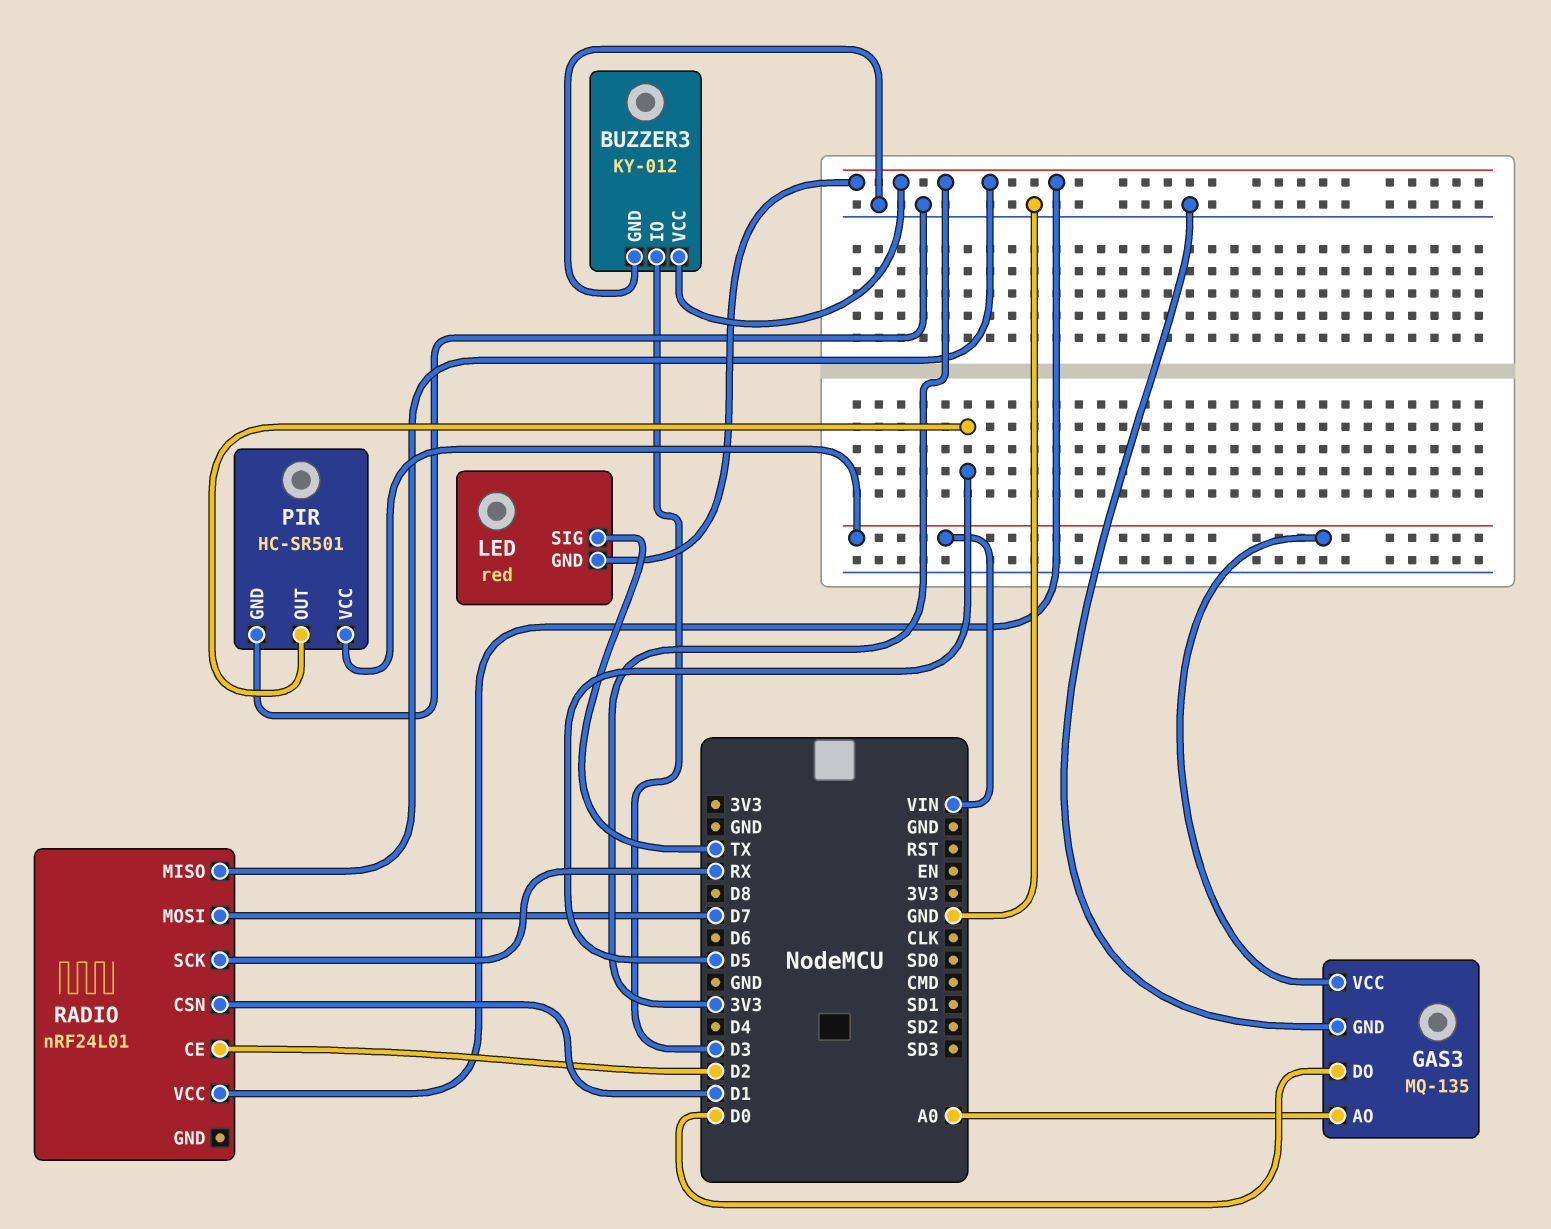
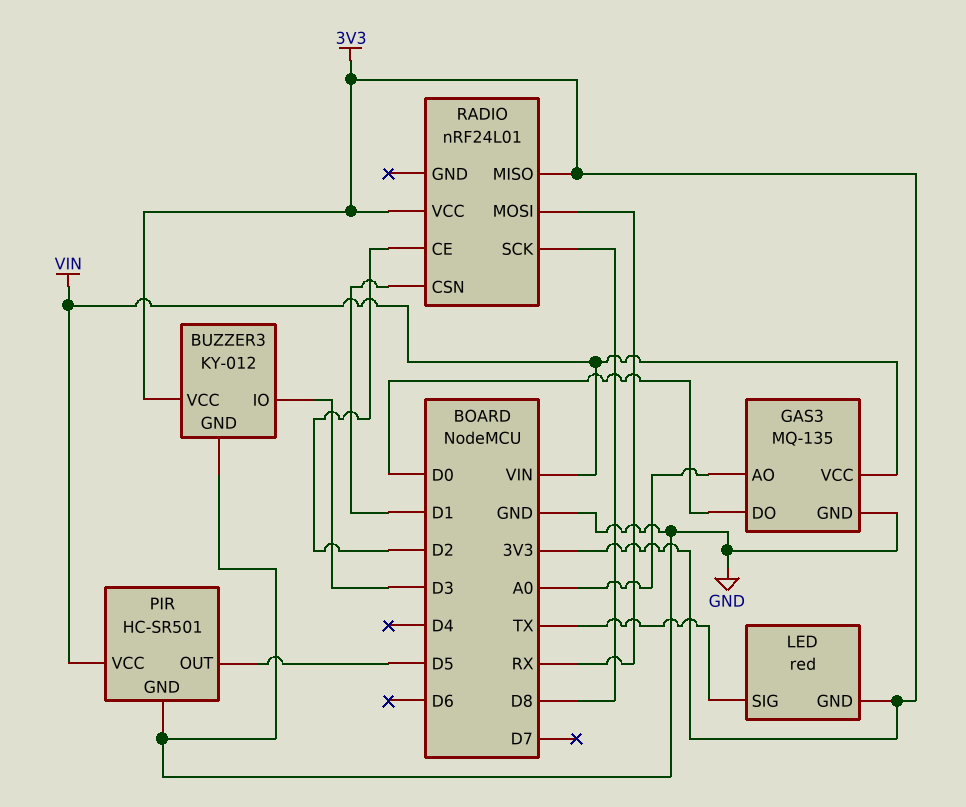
RADIO pin MOSI: D7 -> RX
RADIO pin SCK: RX -> D8

